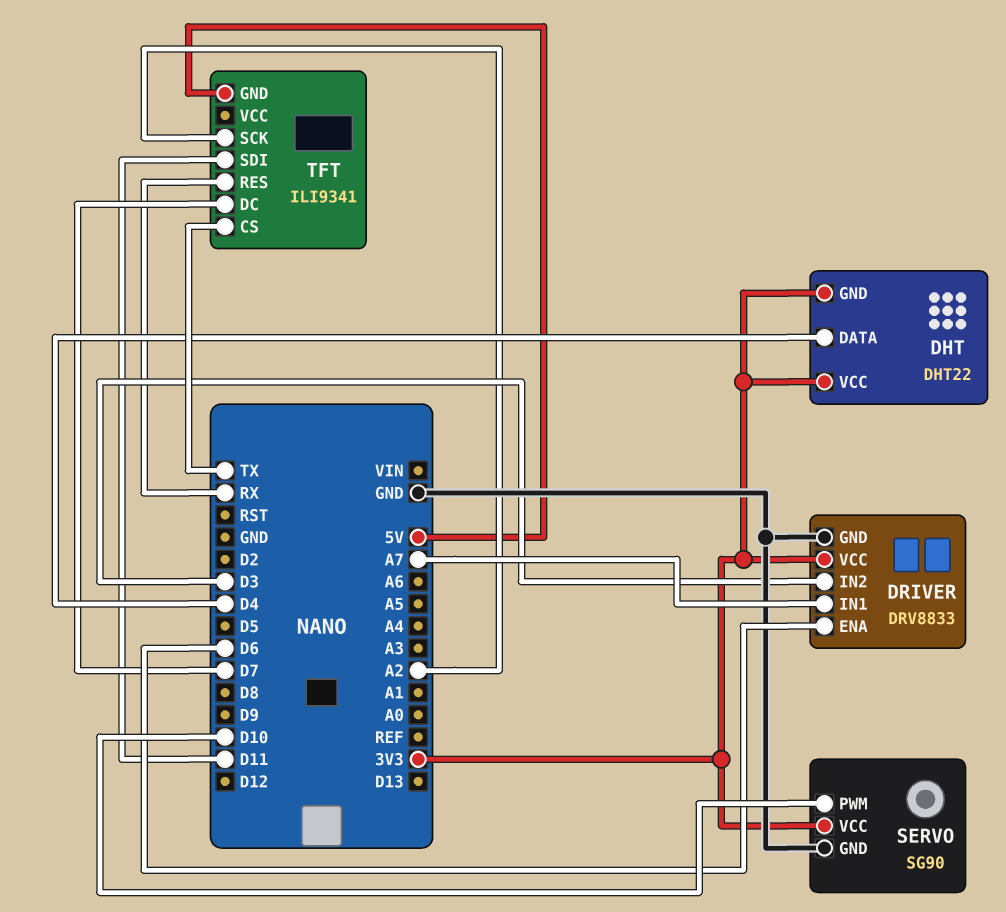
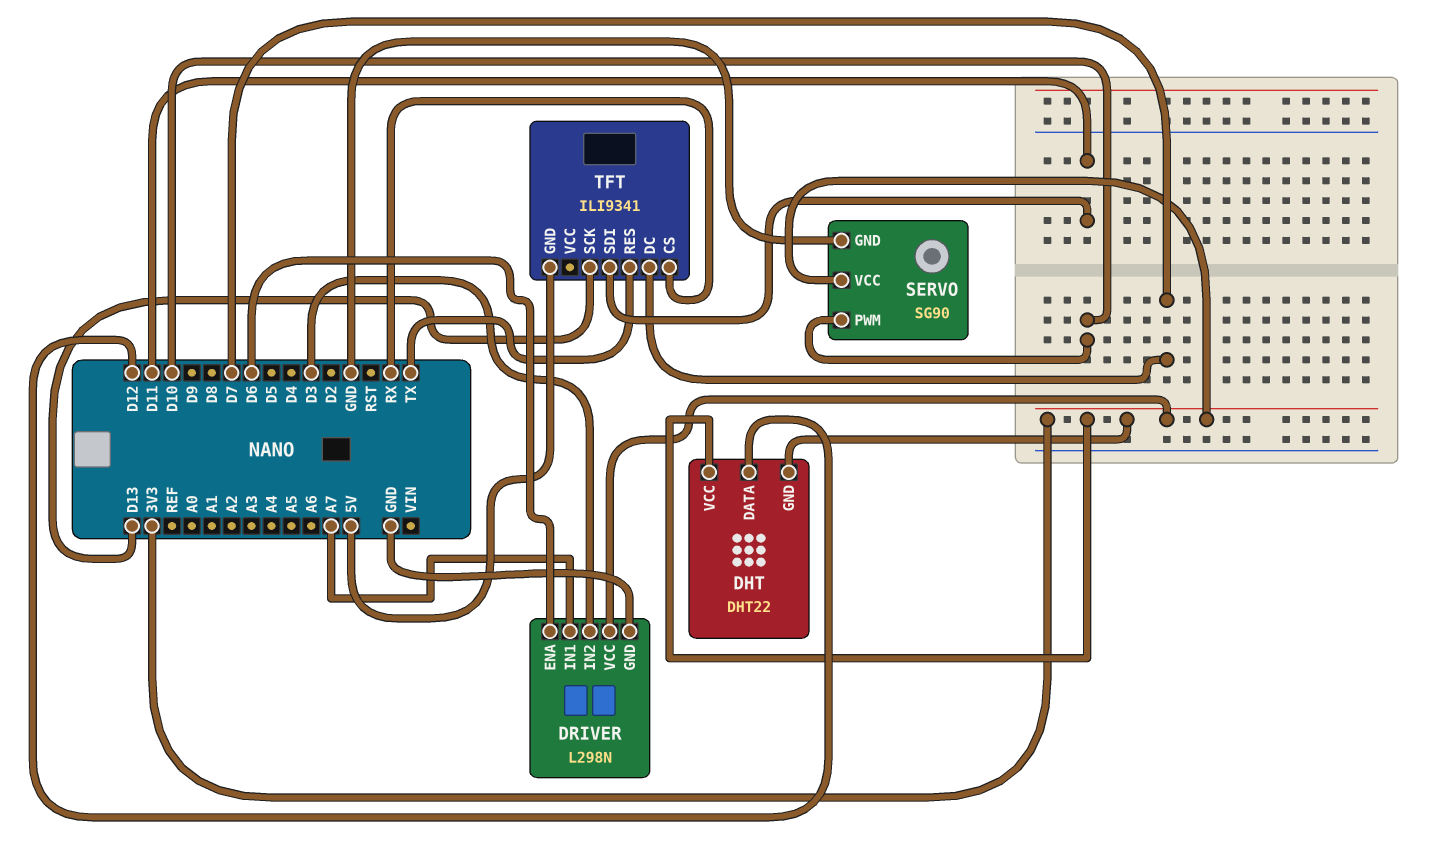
DHT pin DATA: D4 -> D12
DRIVER: DRV8833 -> L298N
TFT pin CS: TX -> RX
TFT pin RES: RX -> TX
TFT pin SCK: A2 -> D13

